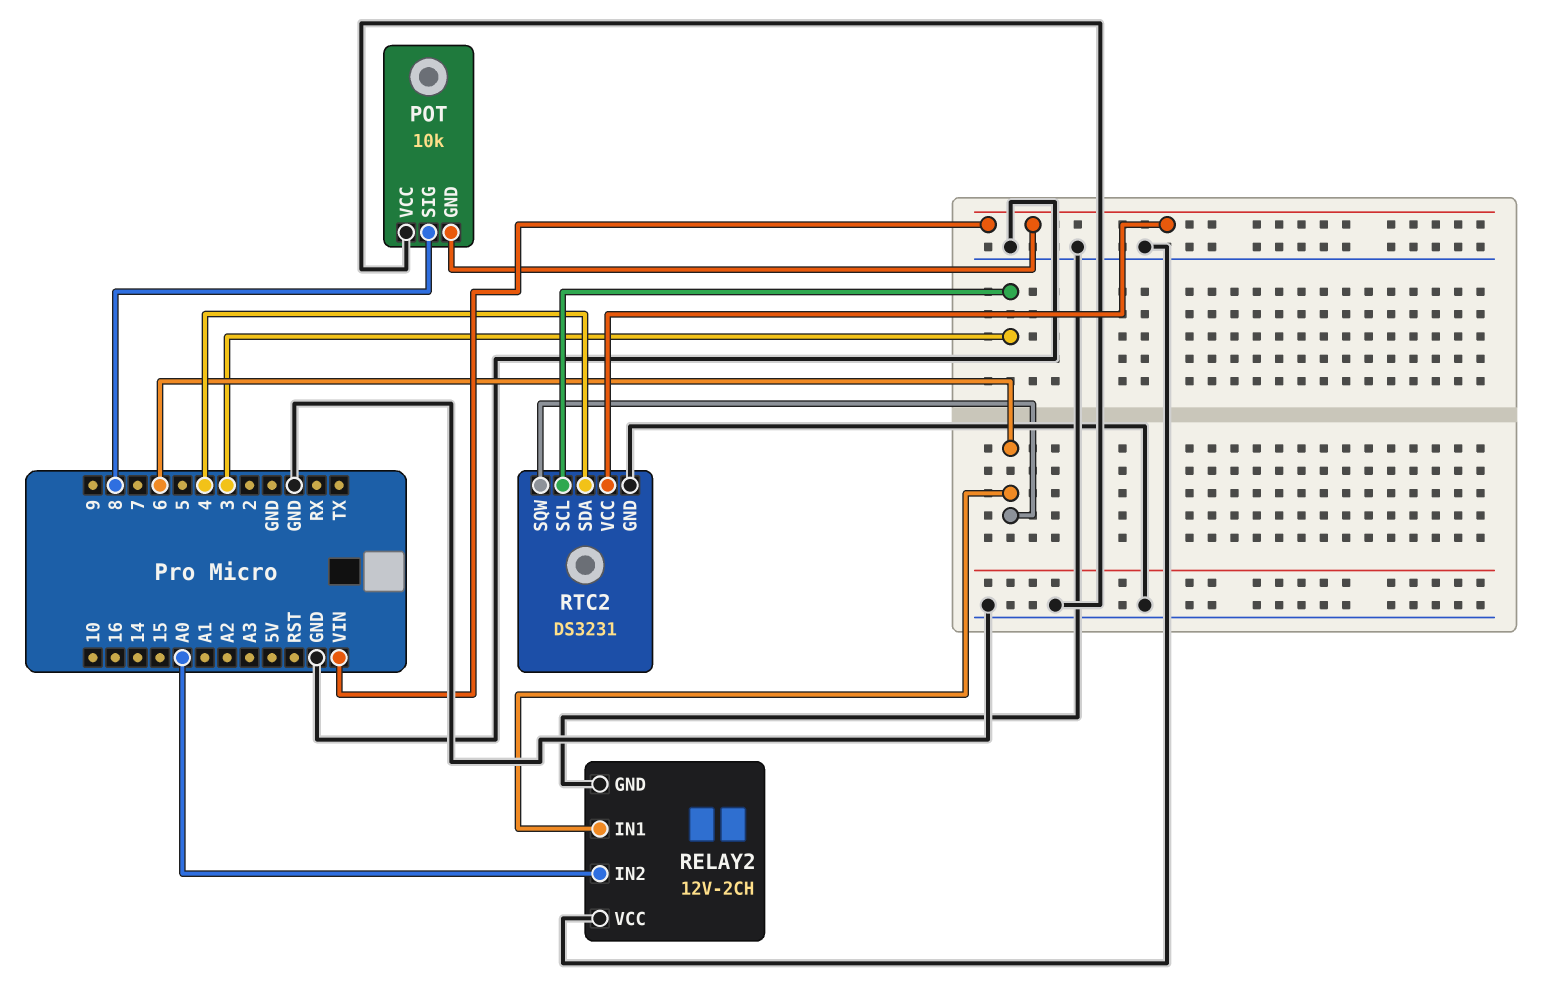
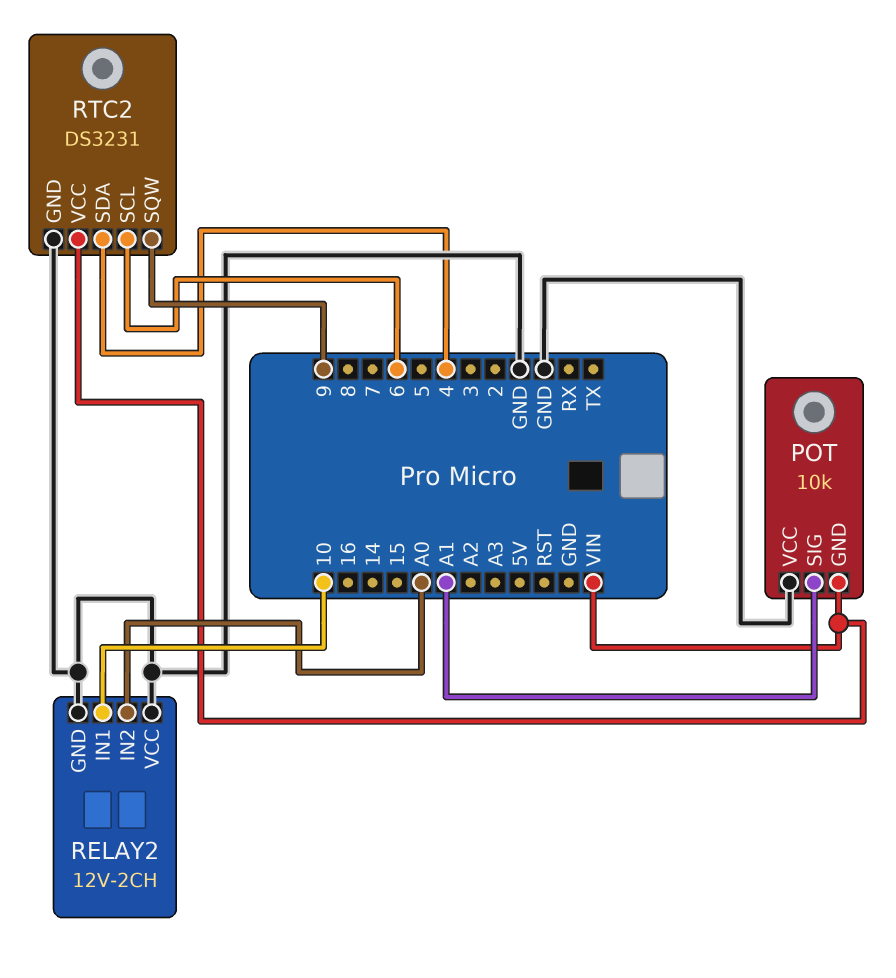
POT pin SIG: 8 -> A1
RELAY2 pin IN1: 6 -> 10
RTC2 pin SCL: 3 -> 6
RTC2 pin SQW: 6 -> 9

